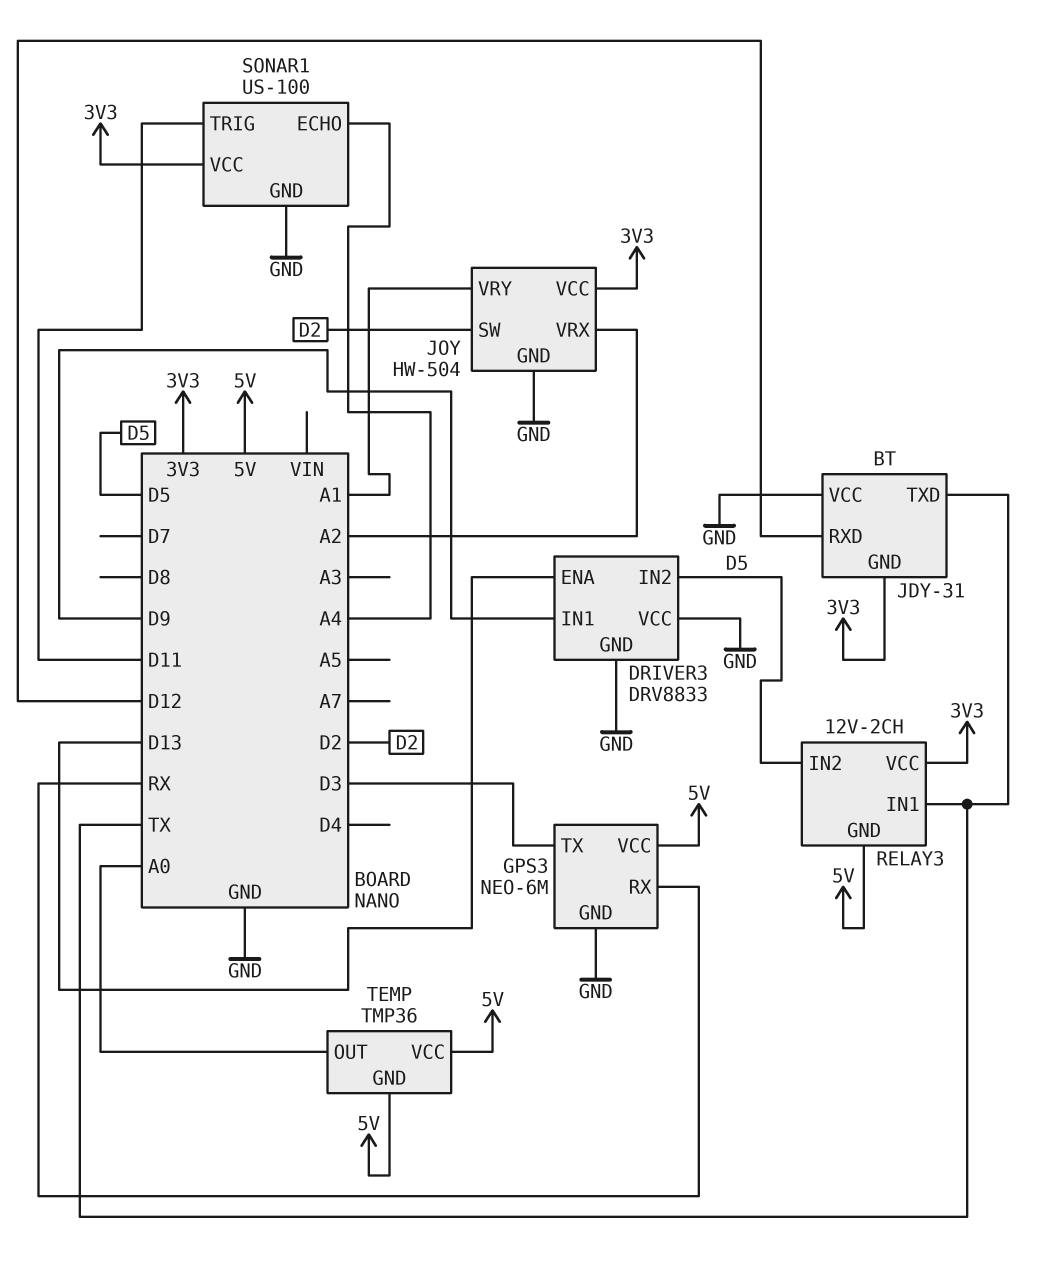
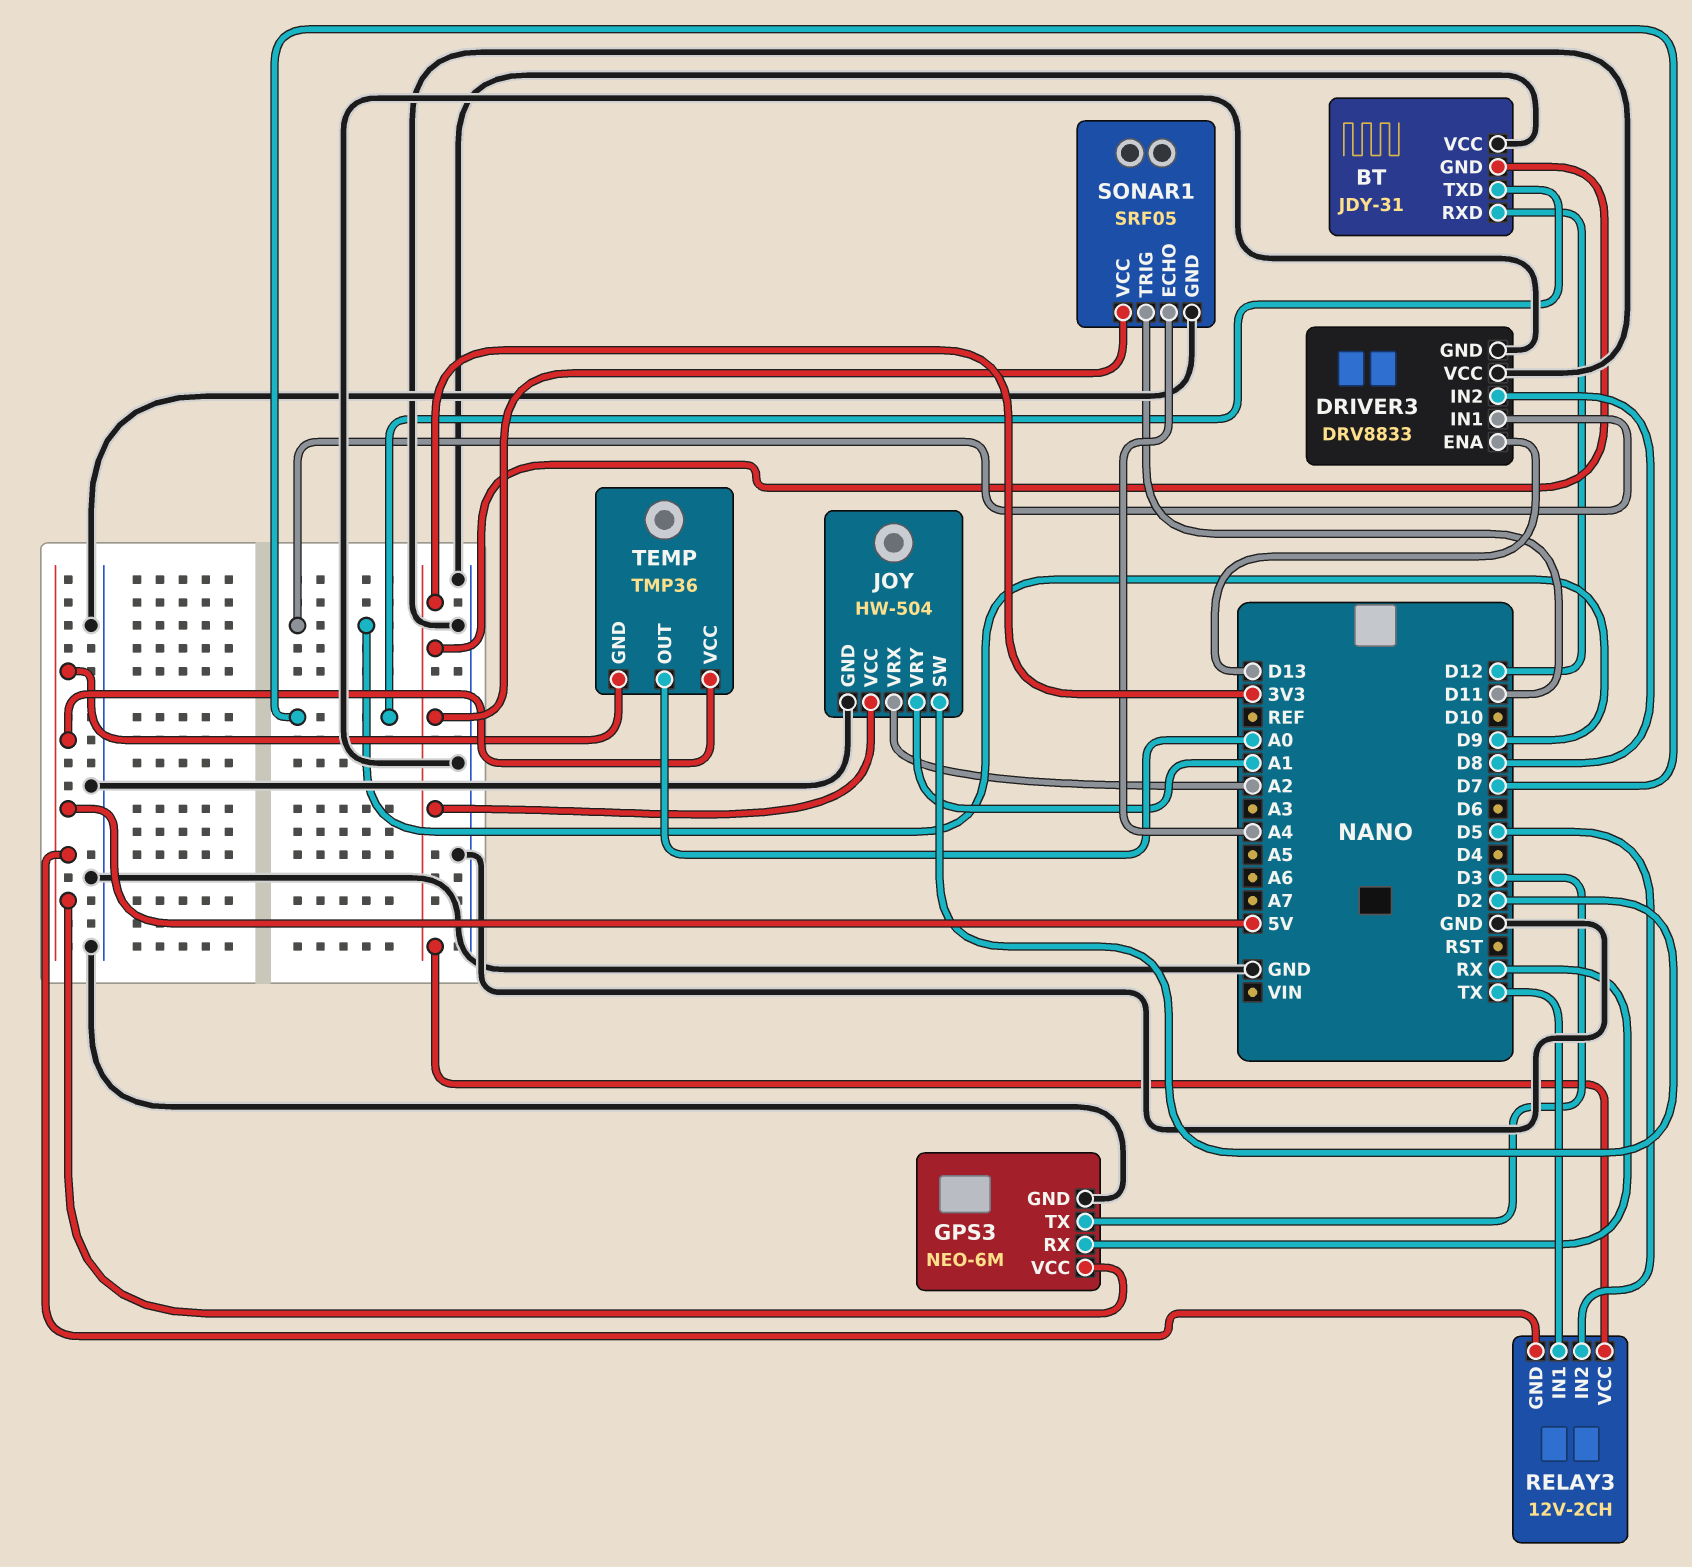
BT pin TXD: TX -> D7
DRIVER3 pin IN2: D5 -> D8
SONAR1: US-100 -> SRF05

